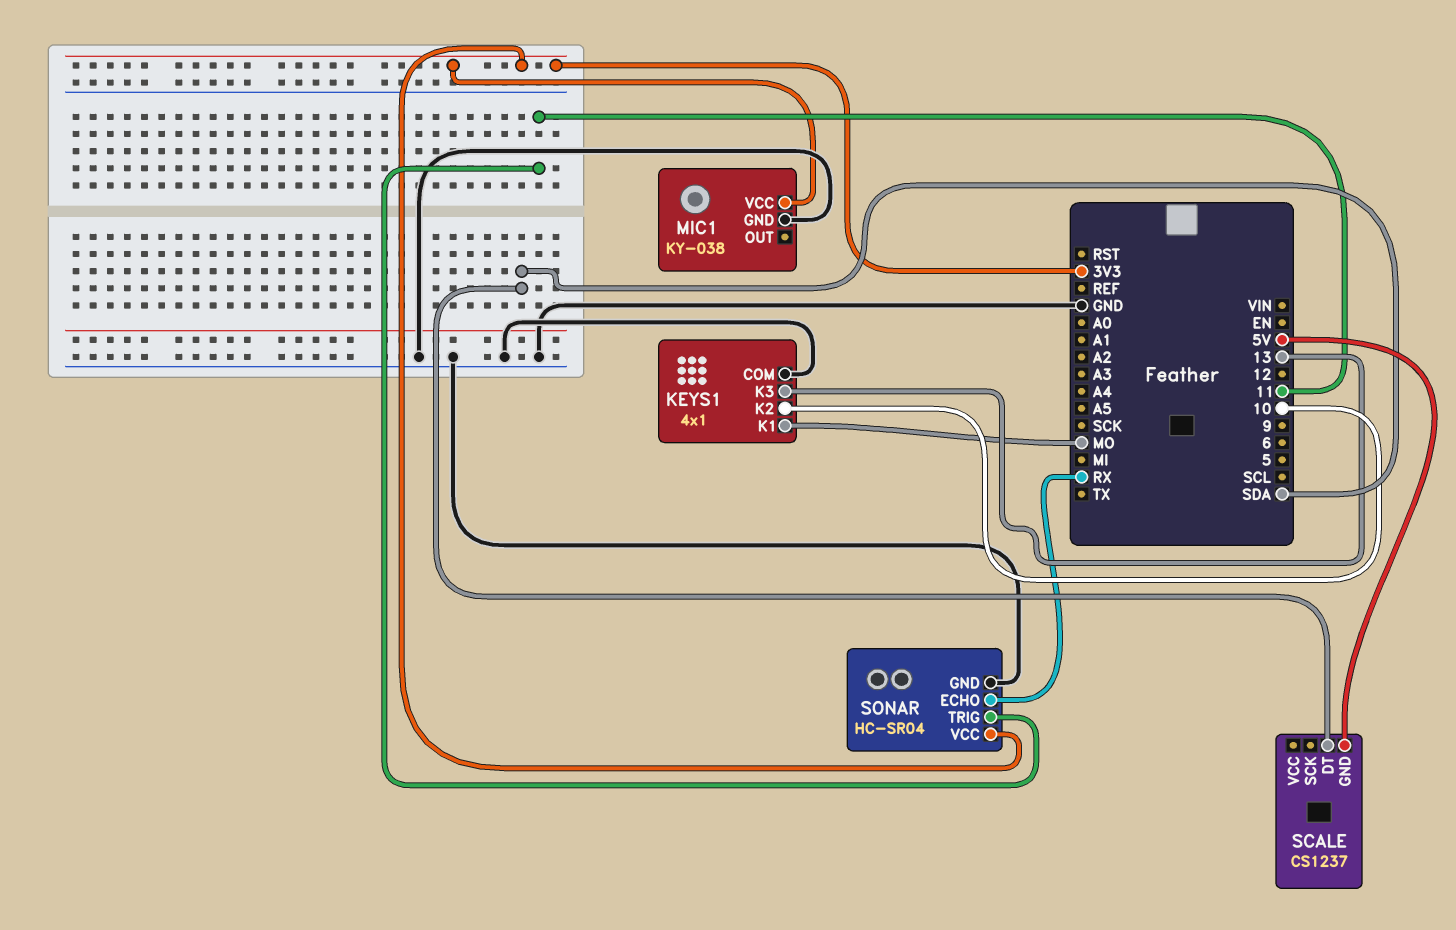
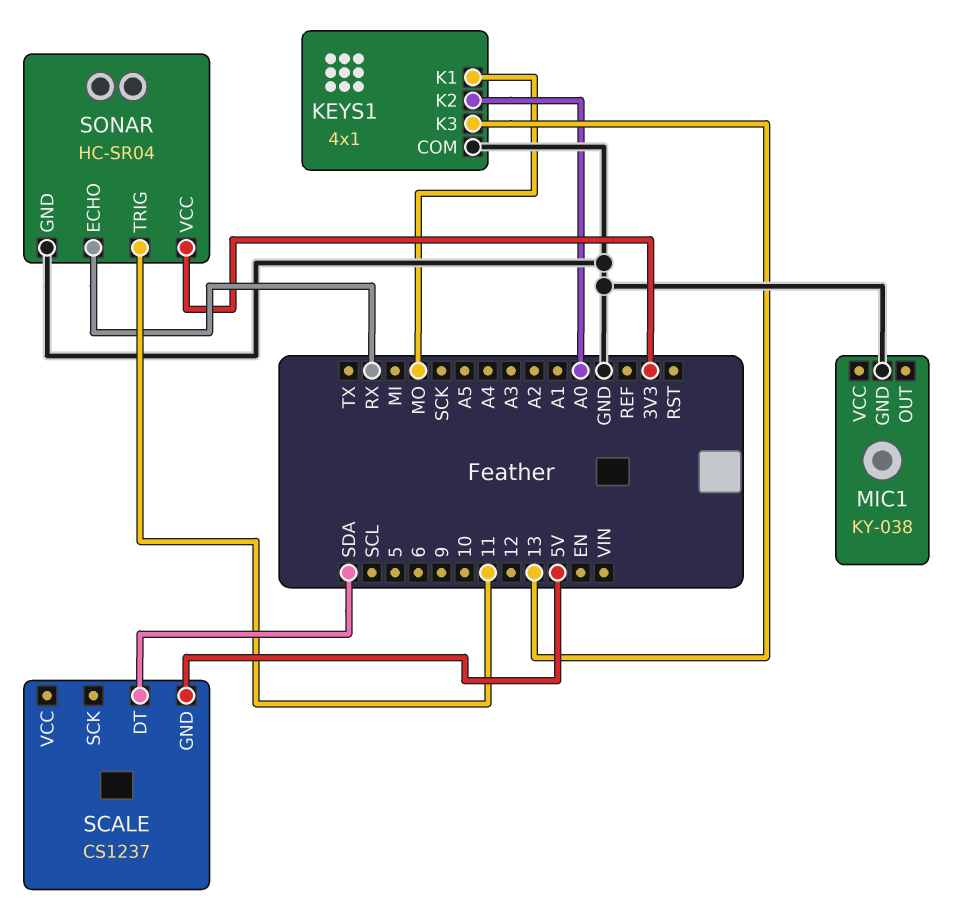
KEYS1 pin K2: 10 -> A0
MIC1 pin VCC: 3V3 -> none

